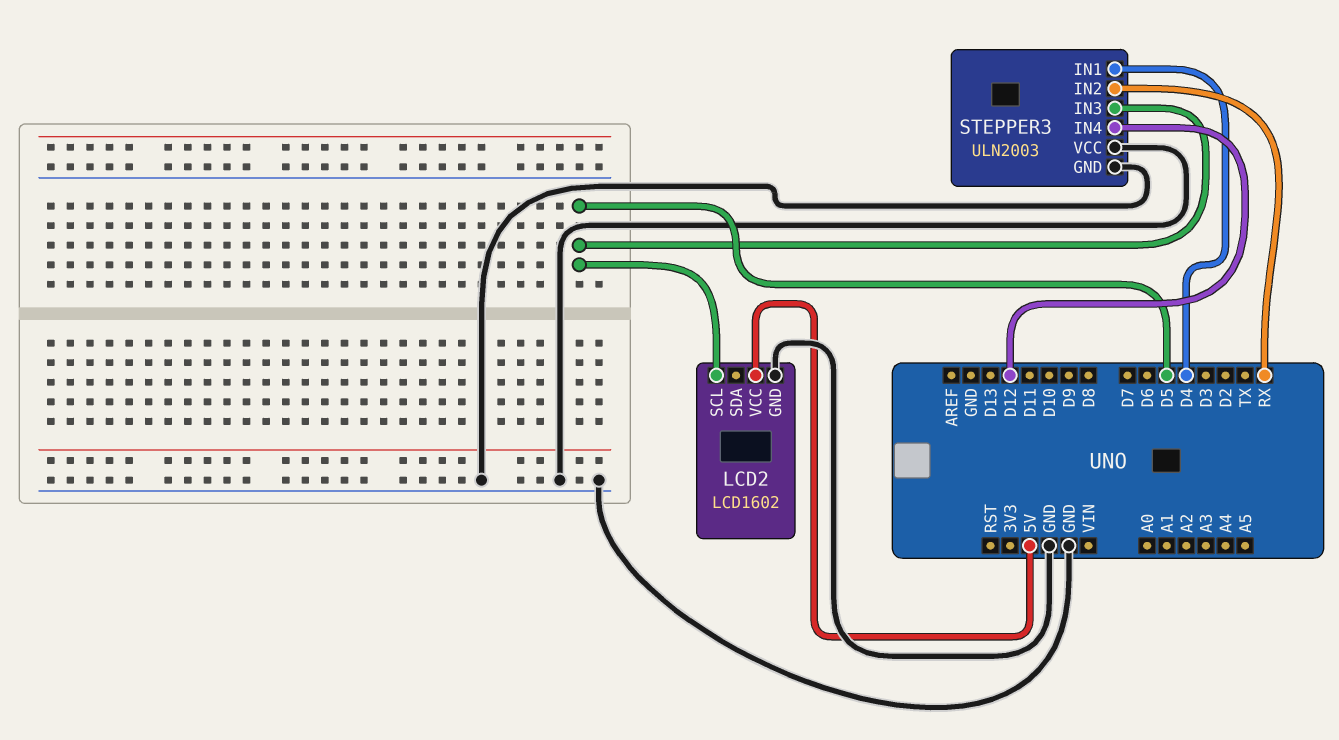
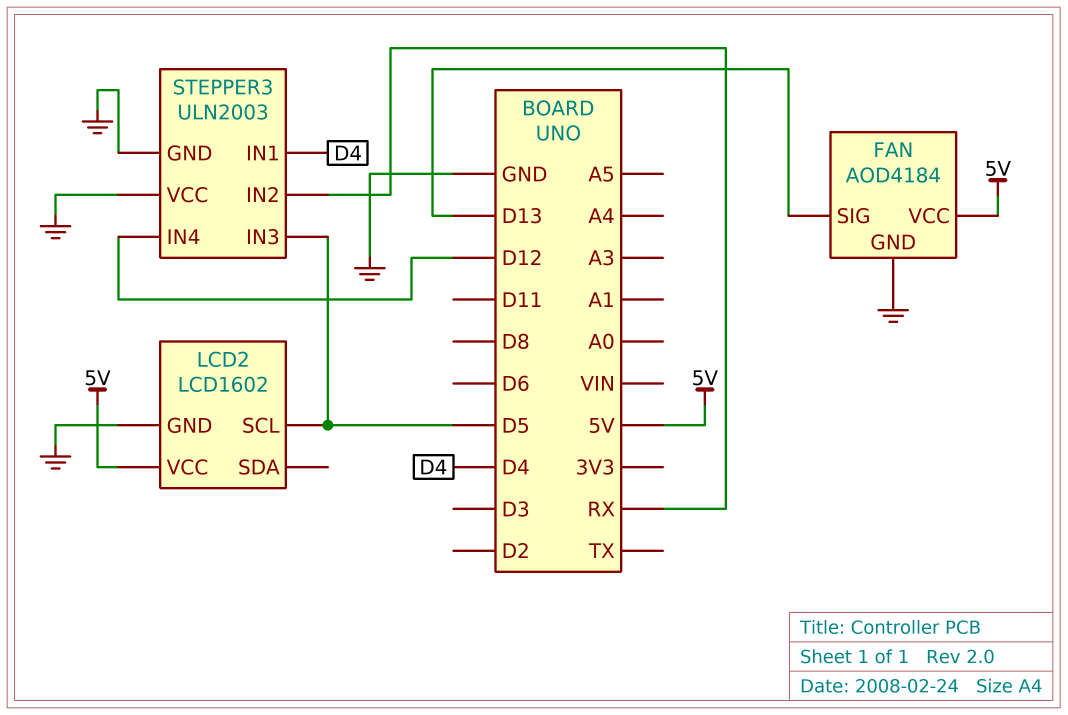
FAN: none -> AOD4184
FAN pin GND: none -> GND
FAN pin SIG: none -> D13
FAN pin VCC: none -> 5V

